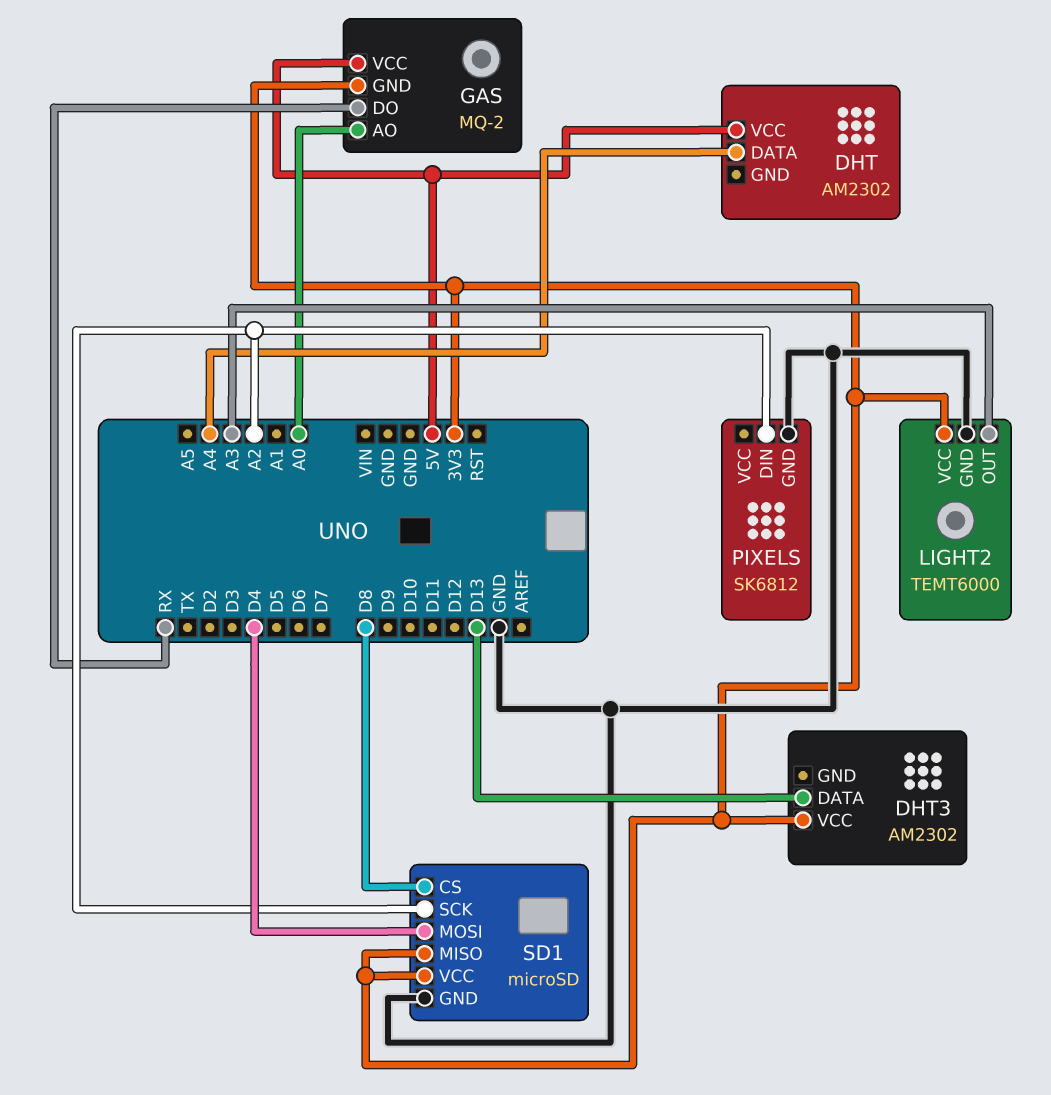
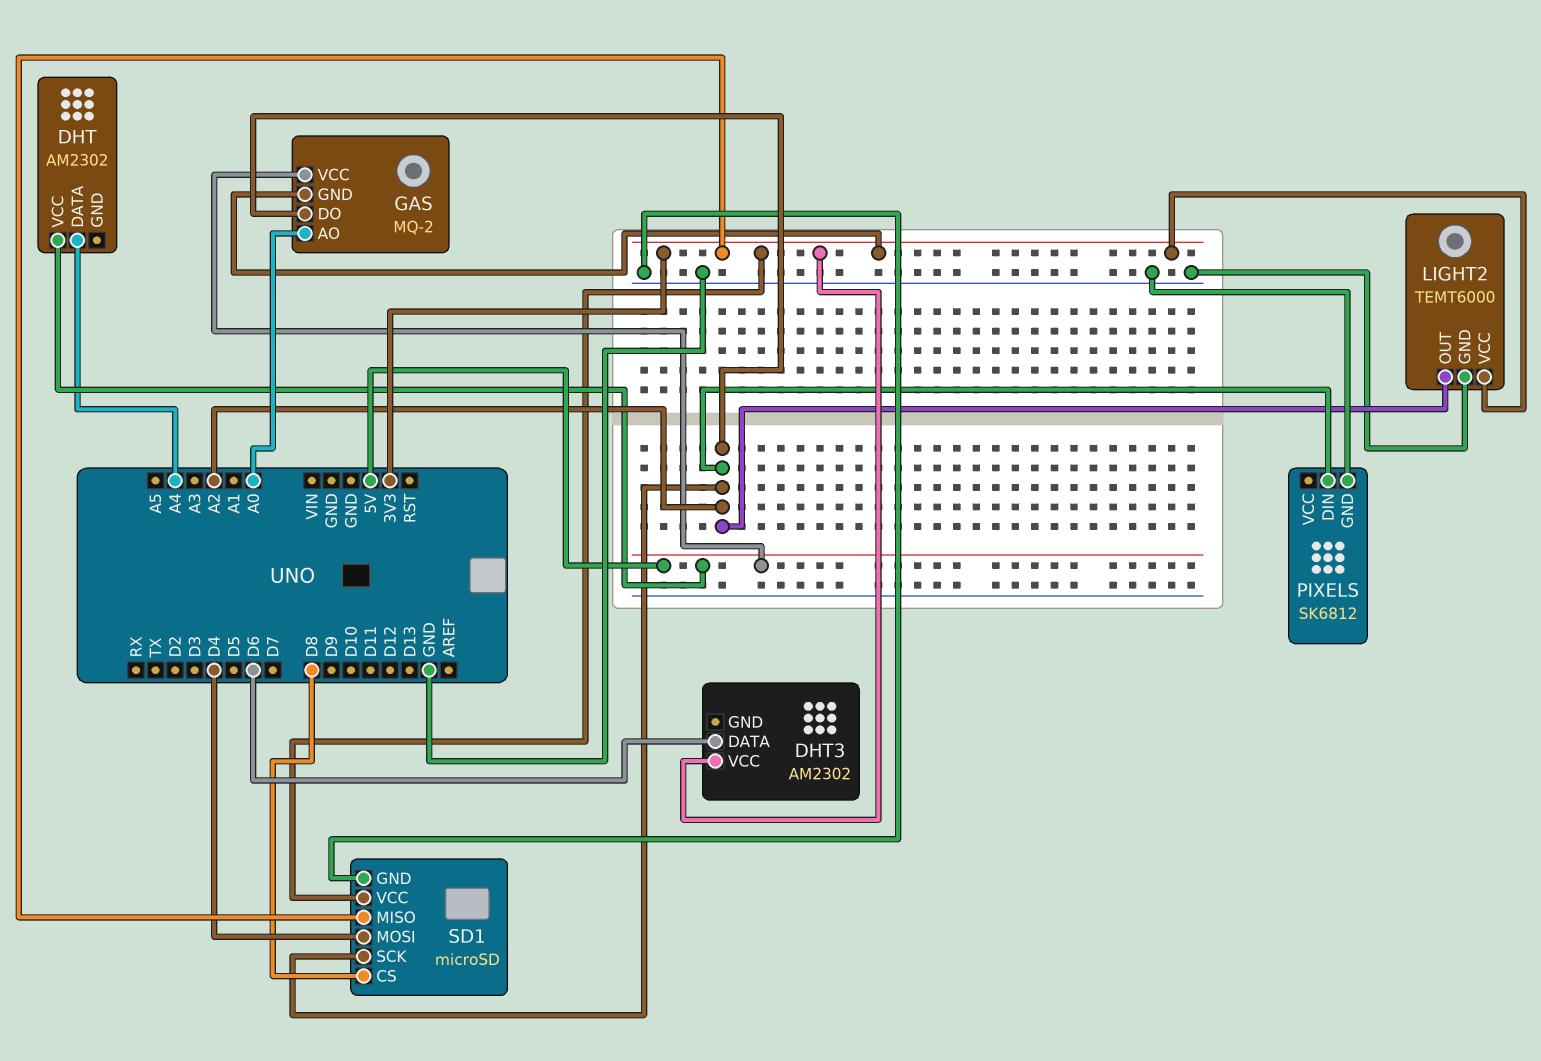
DHT3 pin DATA: D13 -> D6
GAS pin DO: RX -> A2
LIGHT2 pin OUT: A3 -> A2

